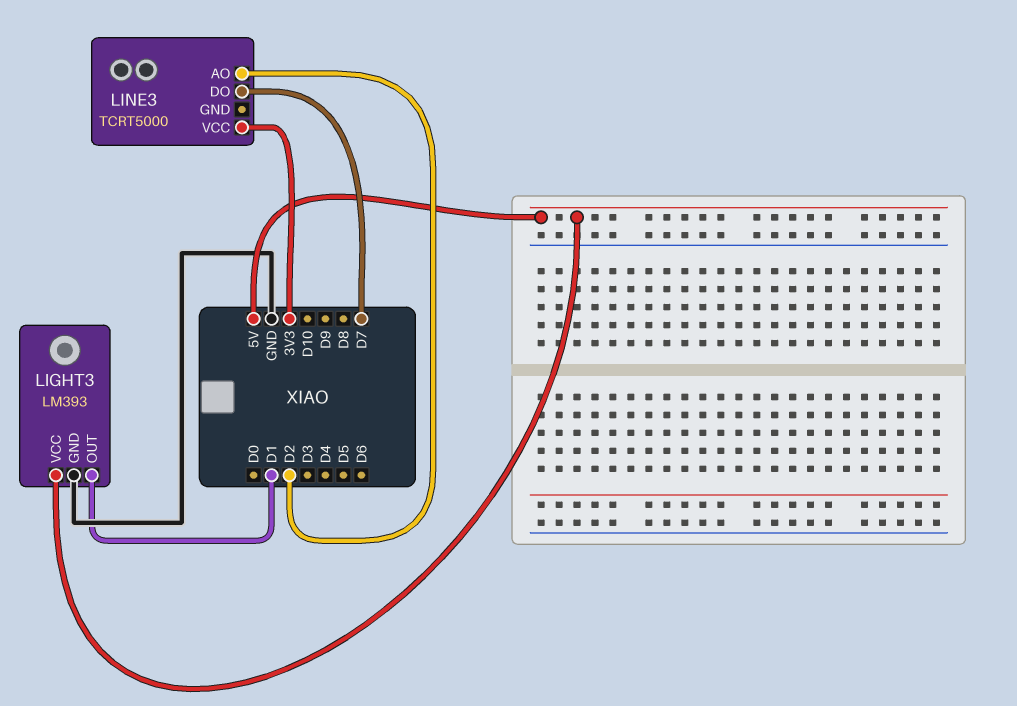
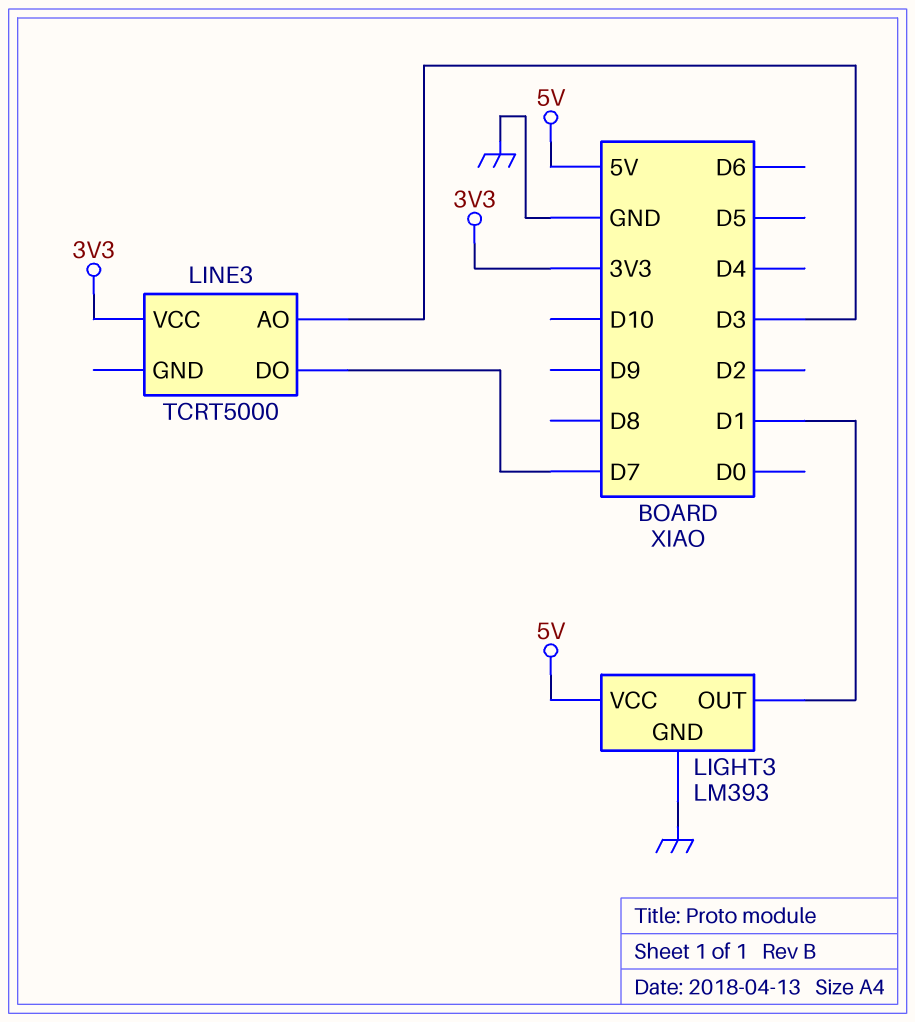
LINE3 pin AO: D2 -> D3

